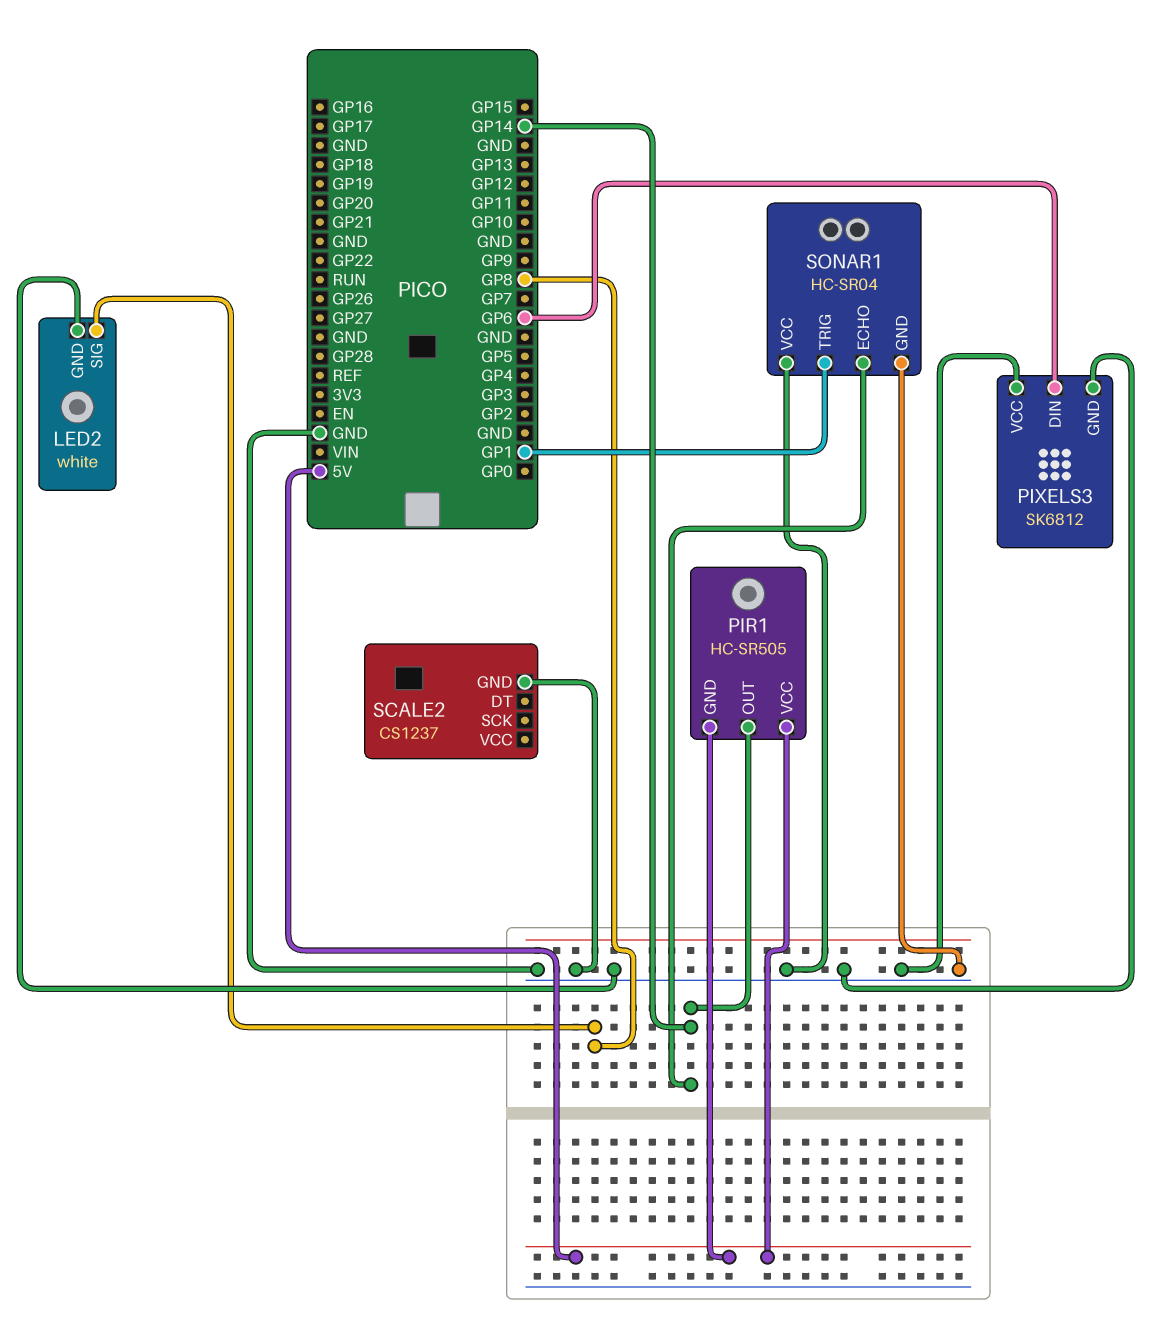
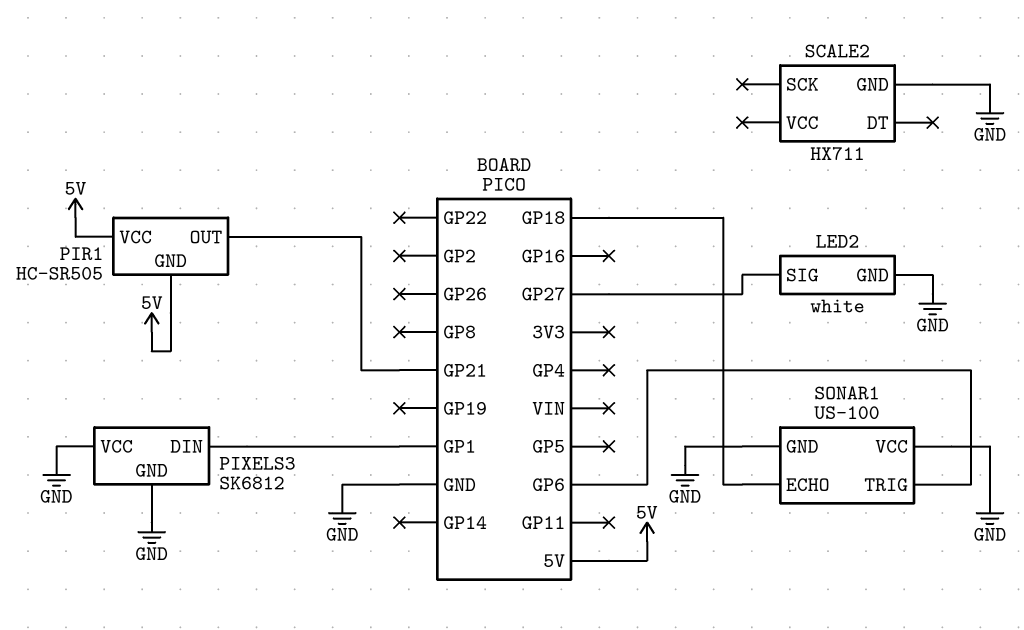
LED2 pin SIG: GP8 -> GP27
PIR1 pin OUT: GP14 -> GP21
PIXELS3 pin DIN: GP6 -> GP1
SCALE2: CS1237 -> HX711
SONAR1: HC-SR04 -> US-100
SONAR1 pin ECHO: GP14 -> GP18
SONAR1 pin TRIG: GP1 -> GP6

